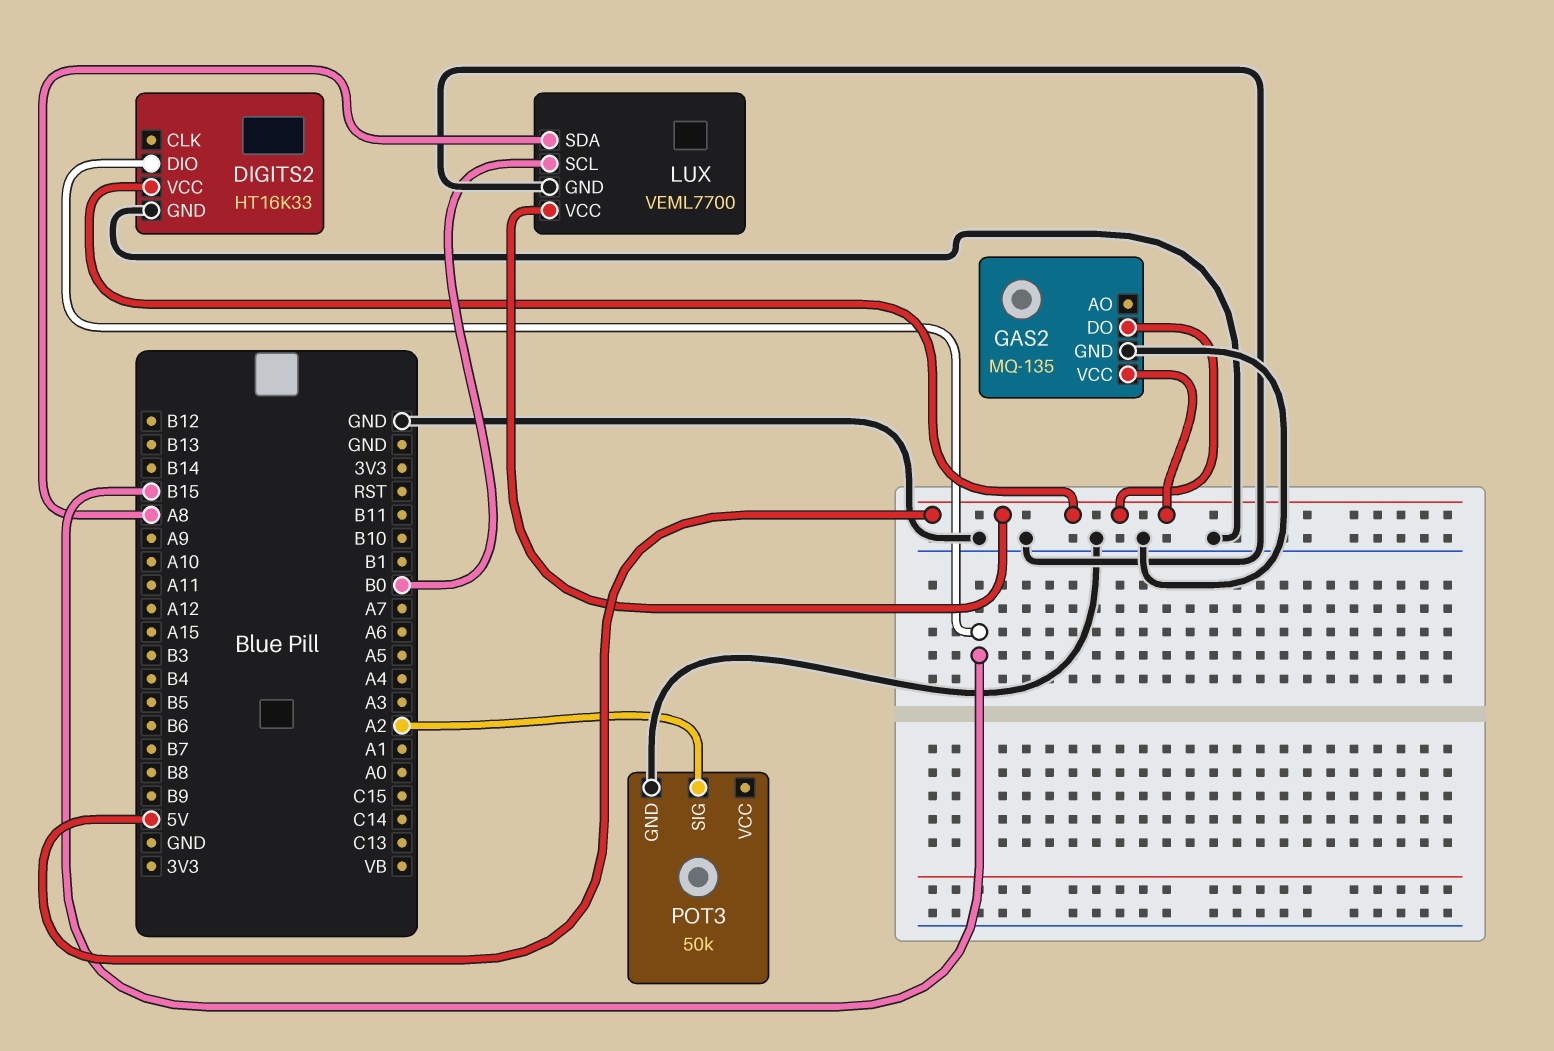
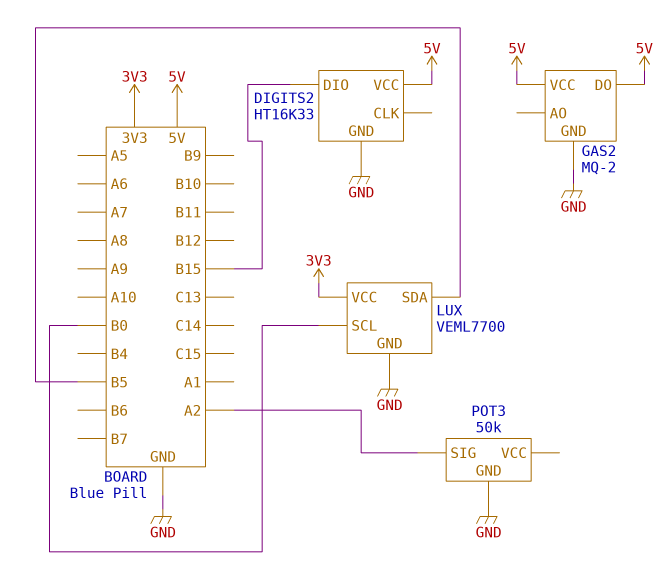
GAS2: MQ-135 -> MQ-2
LUX pin SDA: A8 -> B5
LUX pin VCC: 5V -> 3V3

